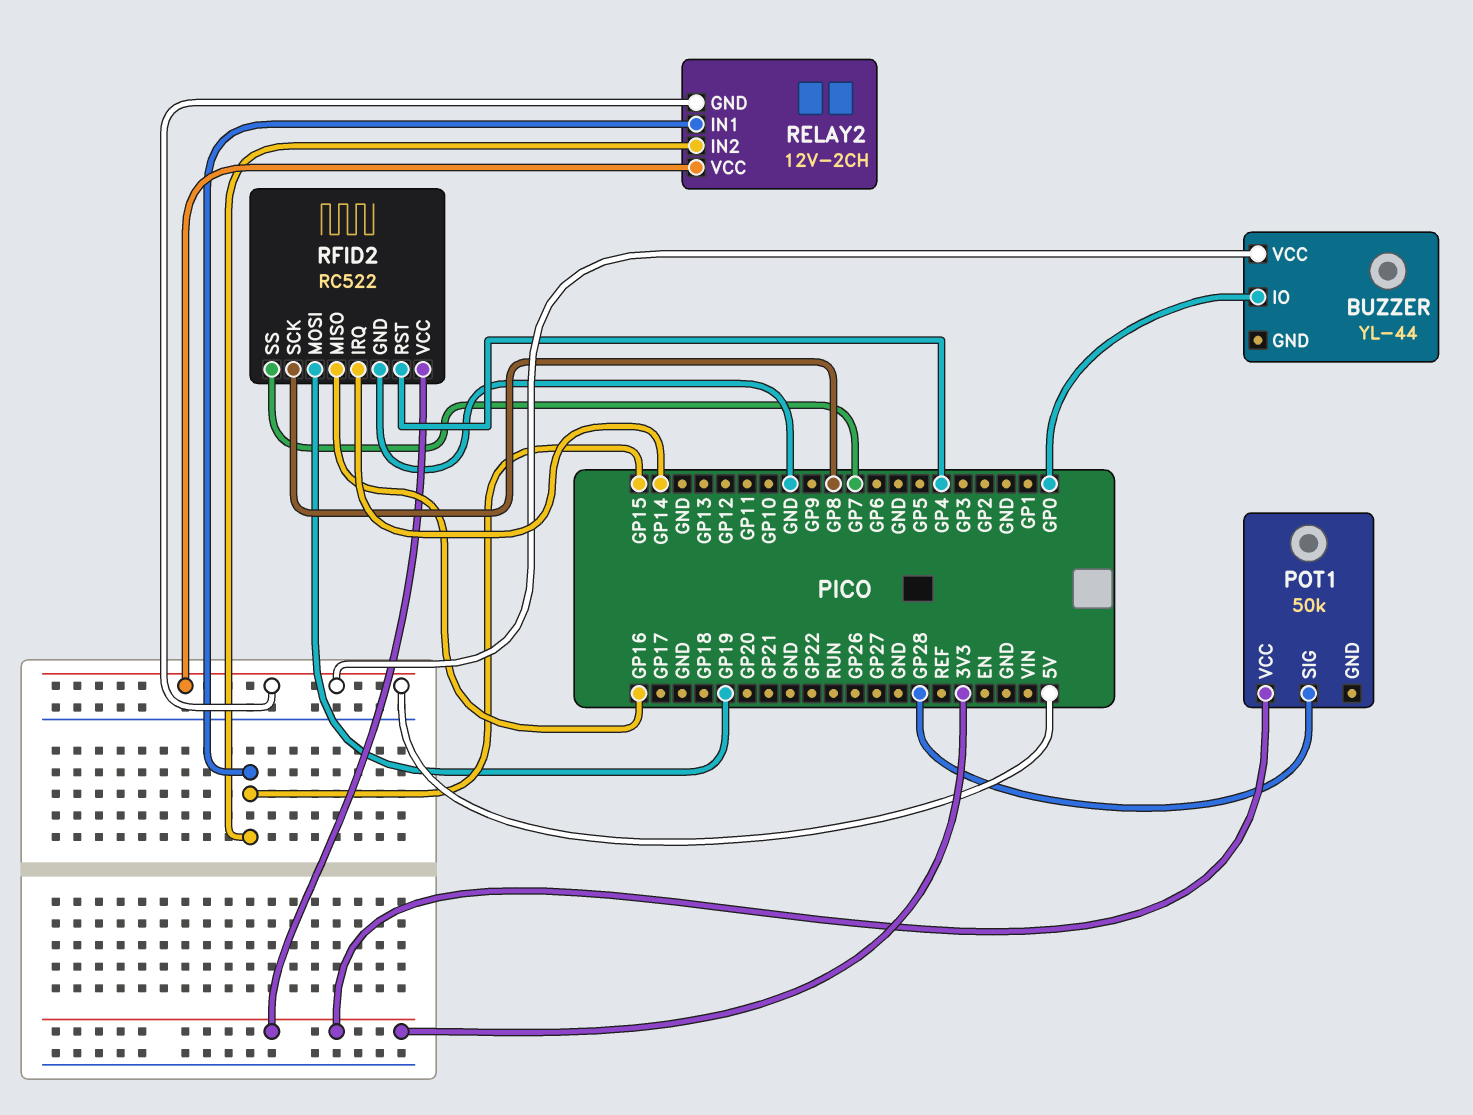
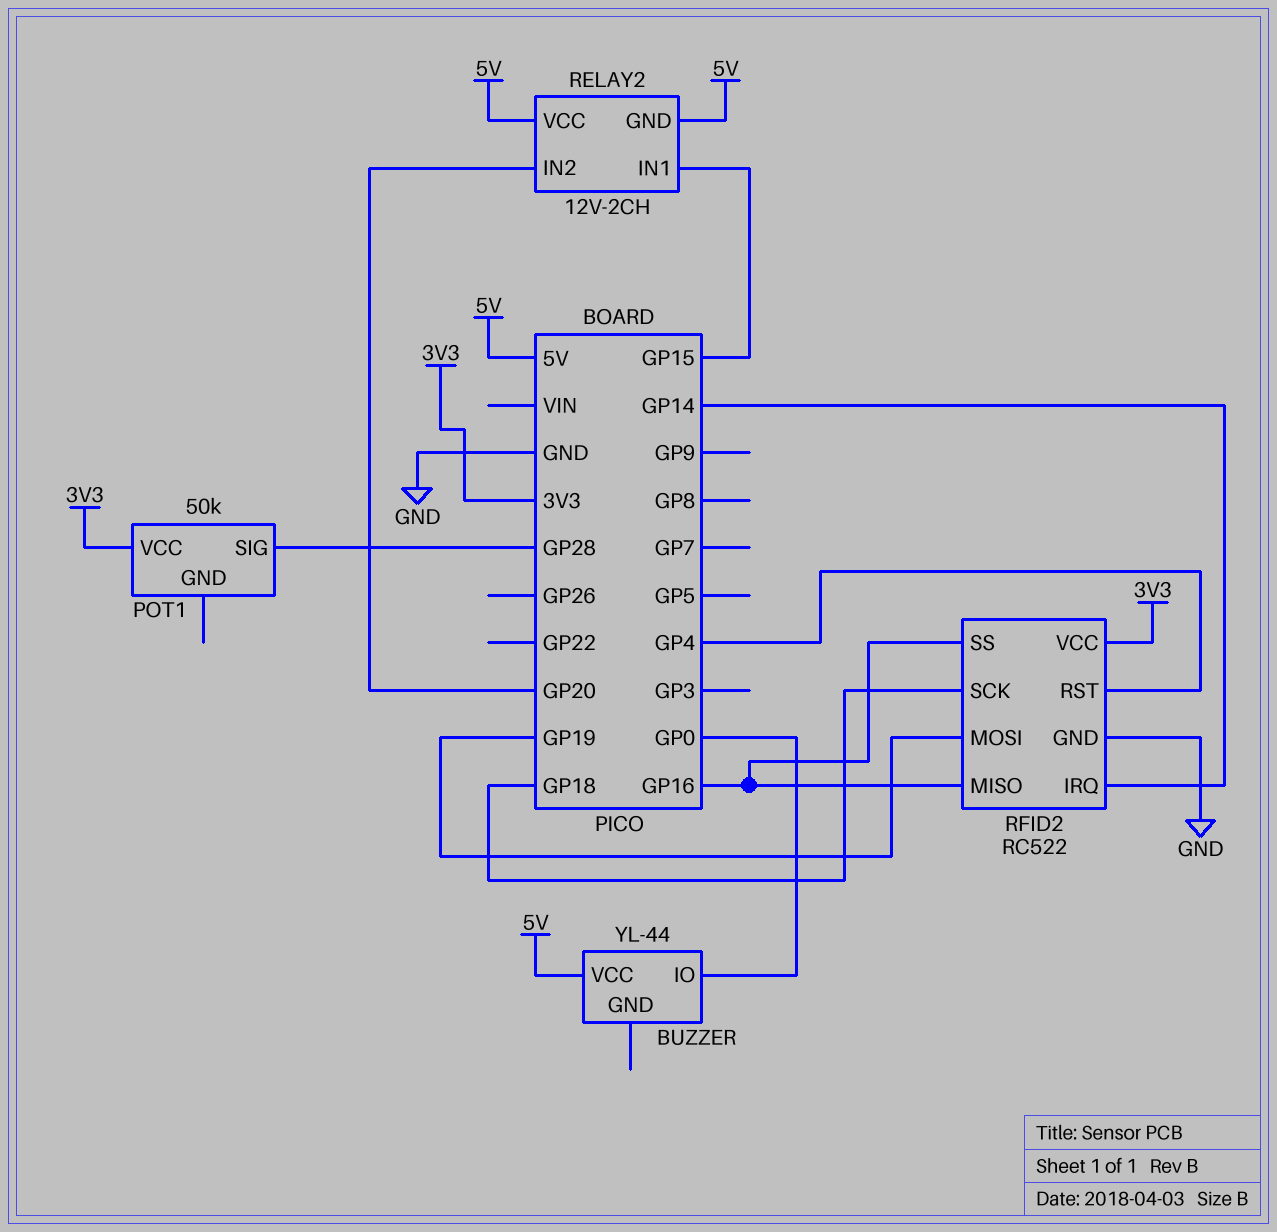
RELAY2 pin IN2: GP15 -> GP20
RFID2 pin SCK: GP8 -> GP18
RFID2 pin SS: GP7 -> GP16

